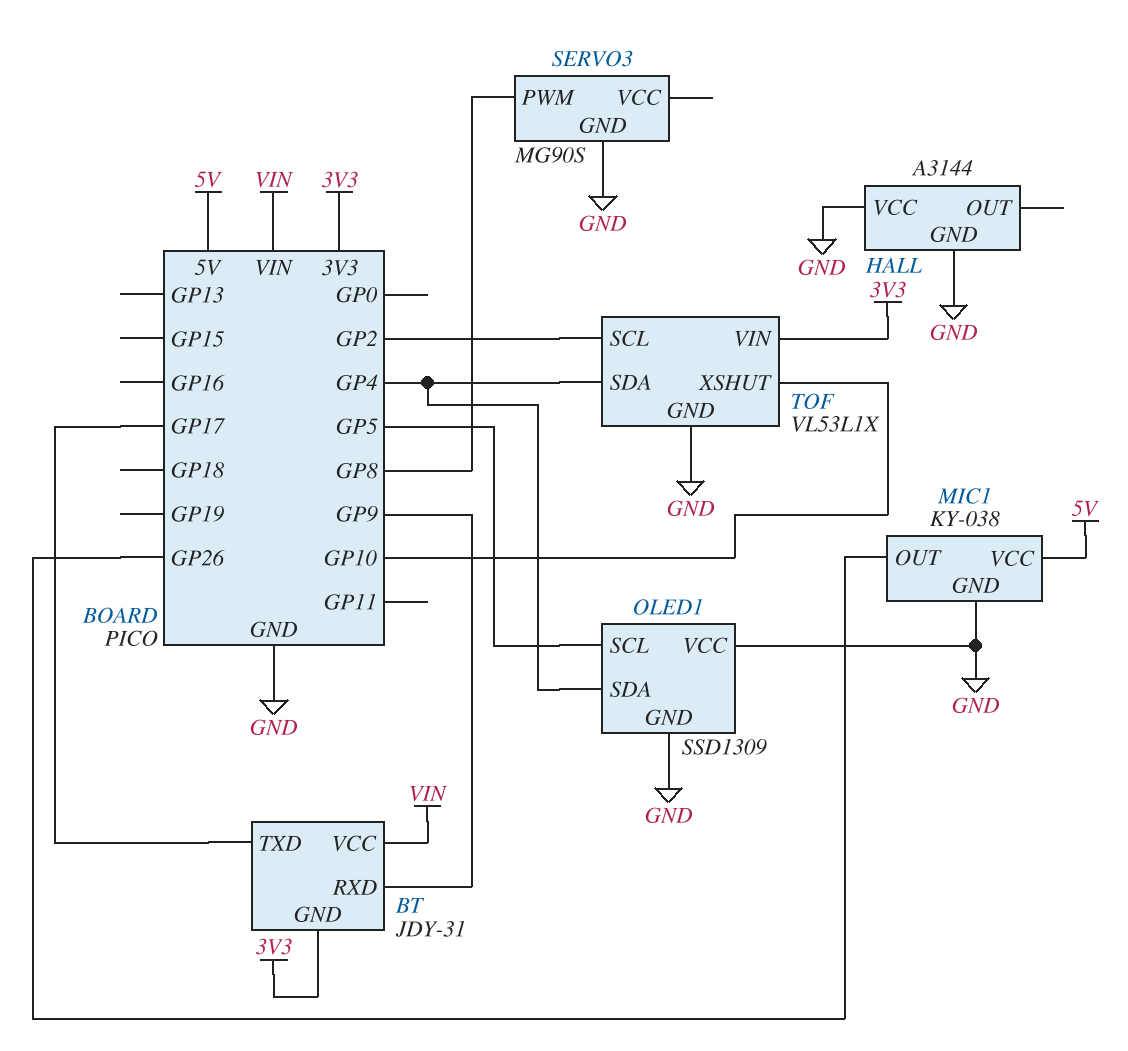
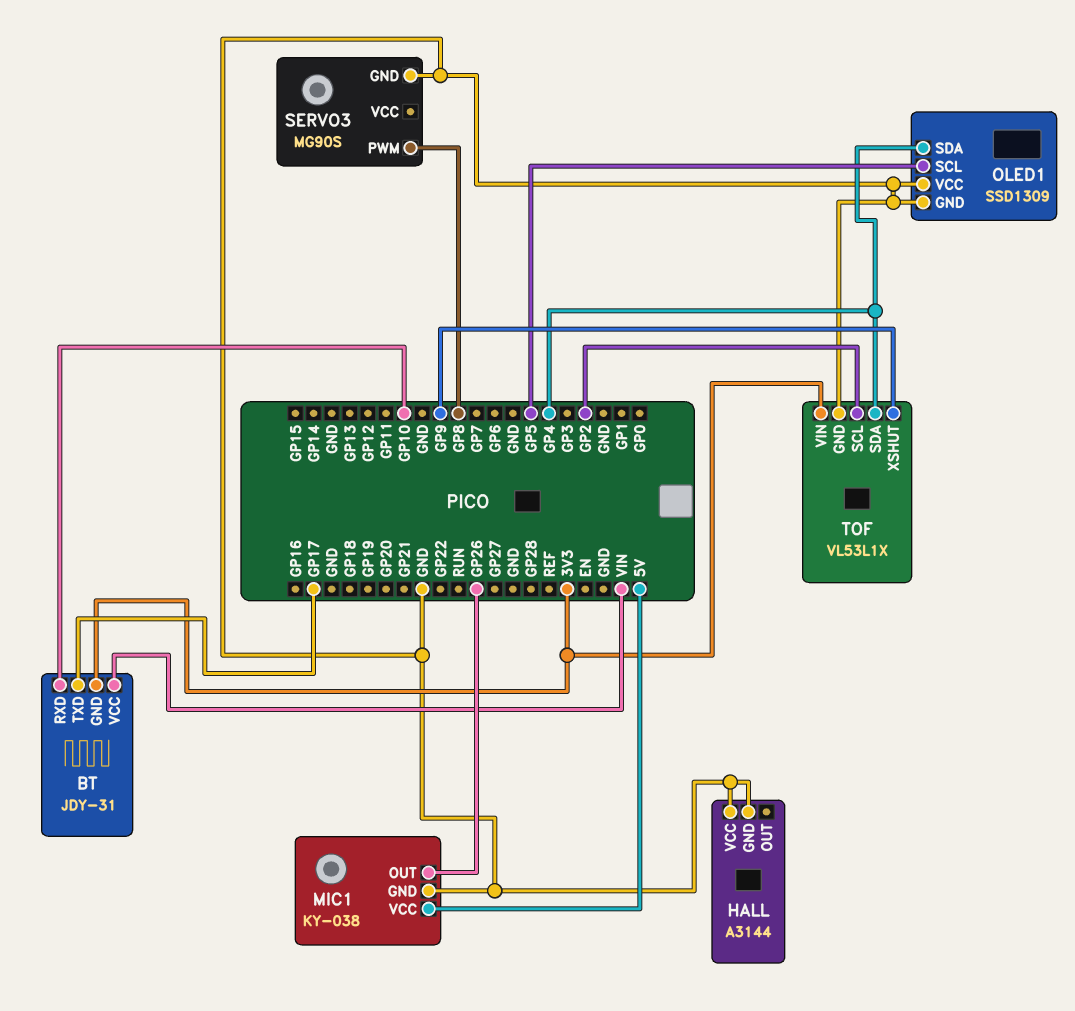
BT pin RXD: GP9 -> GP10
TOF pin XSHUT: GP10 -> GP9

